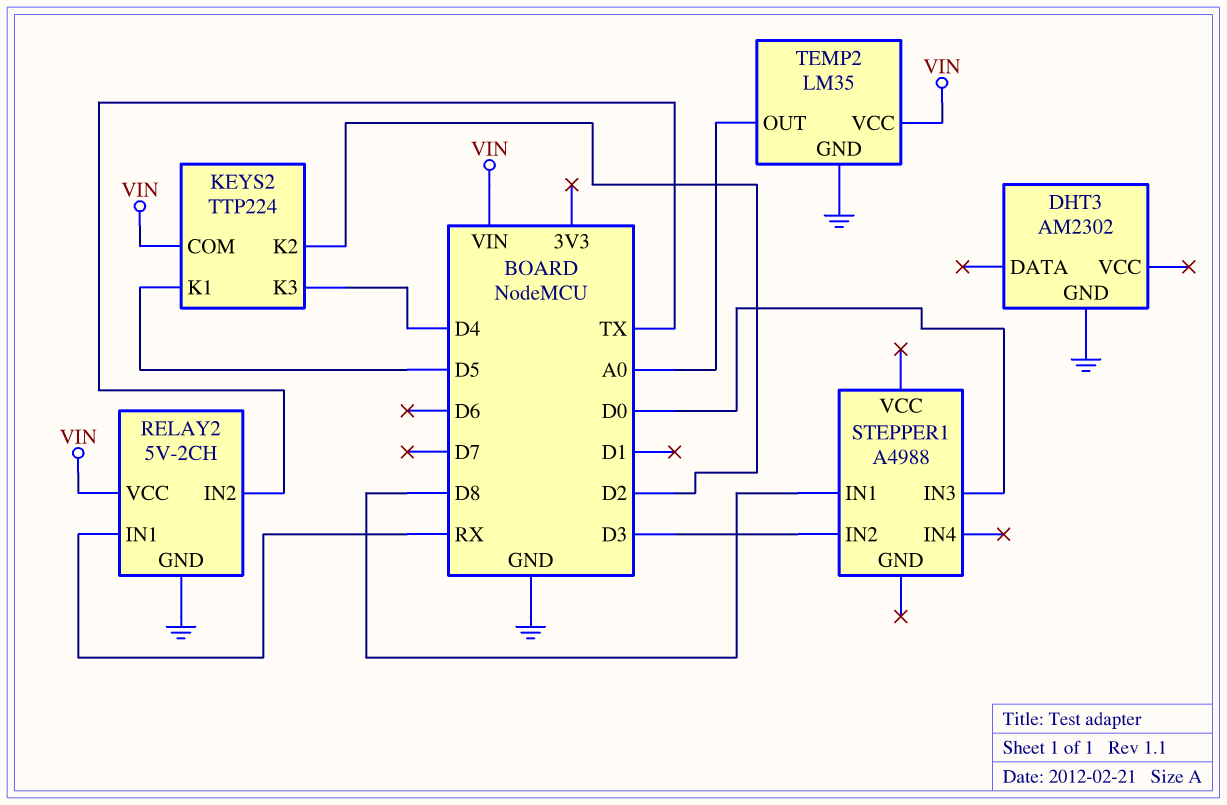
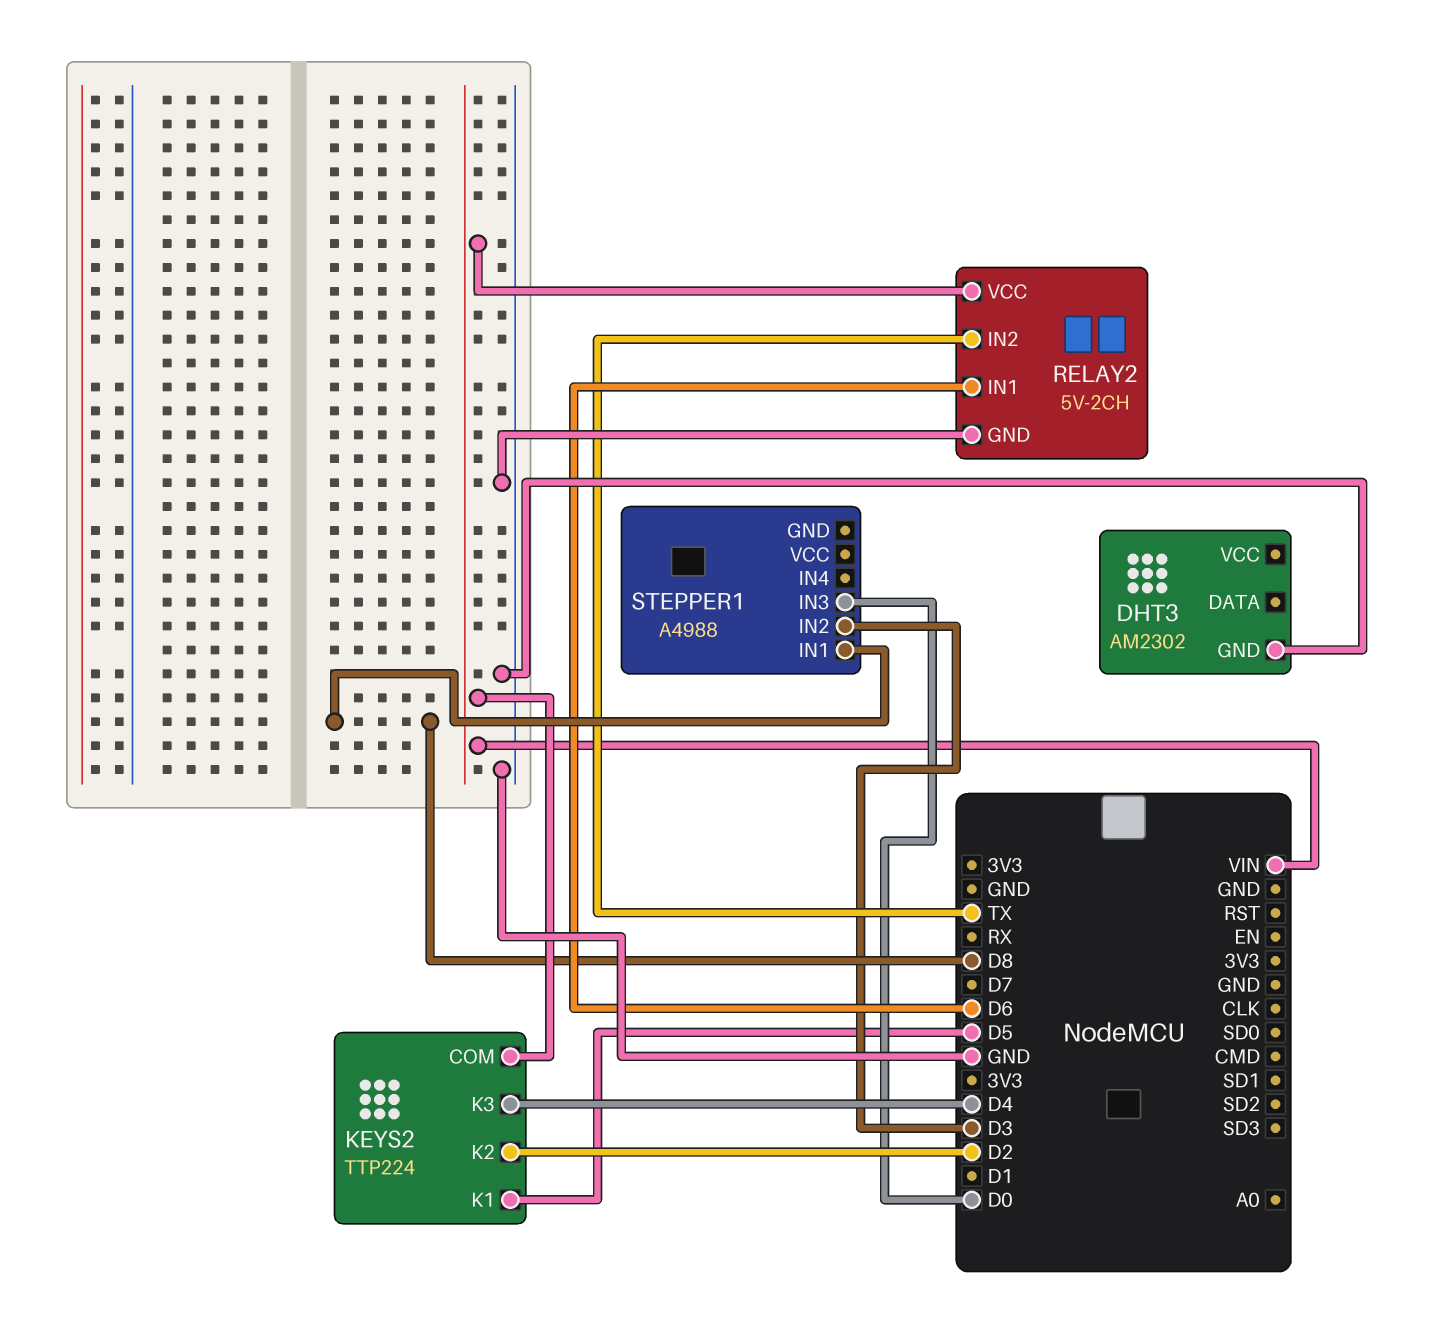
RELAY2 pin IN1: RX -> D6
TEMP2: LM35 -> none
TEMP2 pin GND: GND -> none
TEMP2 pin OUT: A0 -> none
TEMP2 pin VCC: VIN -> none

